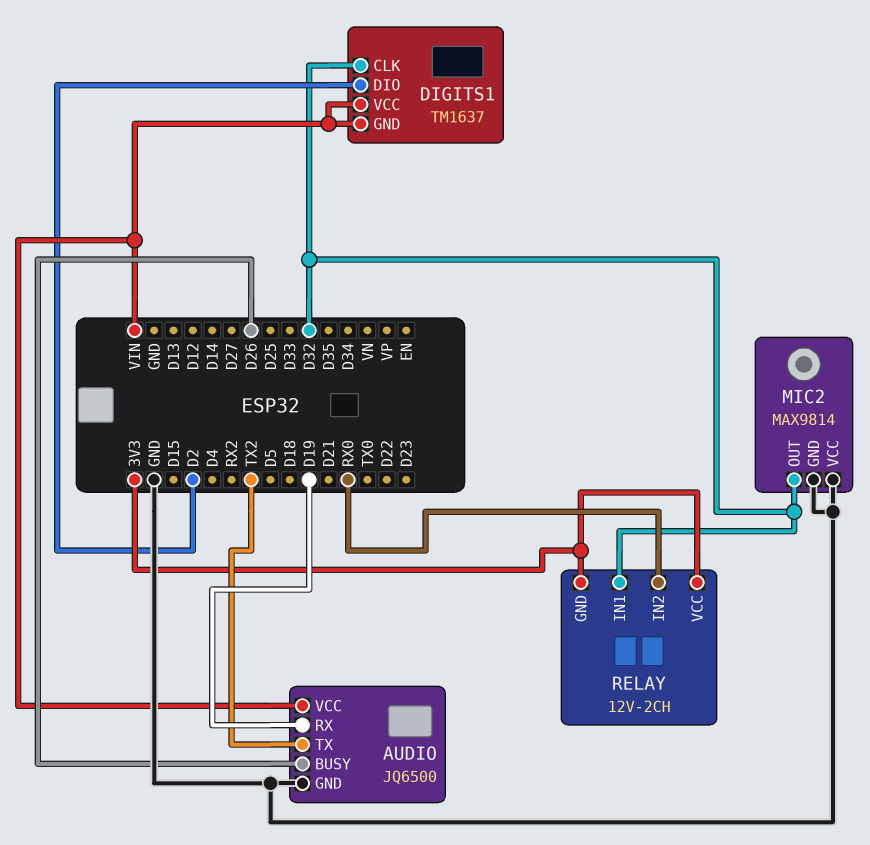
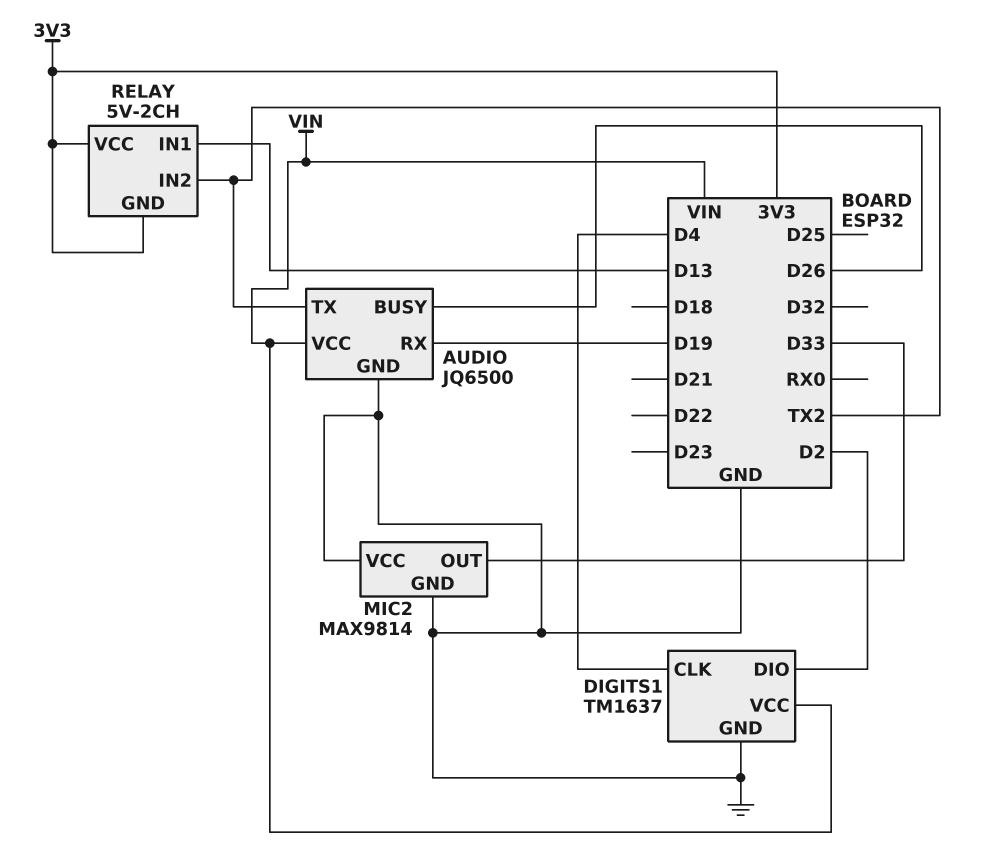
DIGITS1 pin CLK: D32 -> D4
DIGITS1 pin GND: VIN -> GND
MIC2 pin OUT: D32 -> D33
RELAY: 12V-2CH -> 5V-2CH
RELAY pin IN1: D32 -> D13
RELAY pin IN2: RX0 -> TX2

